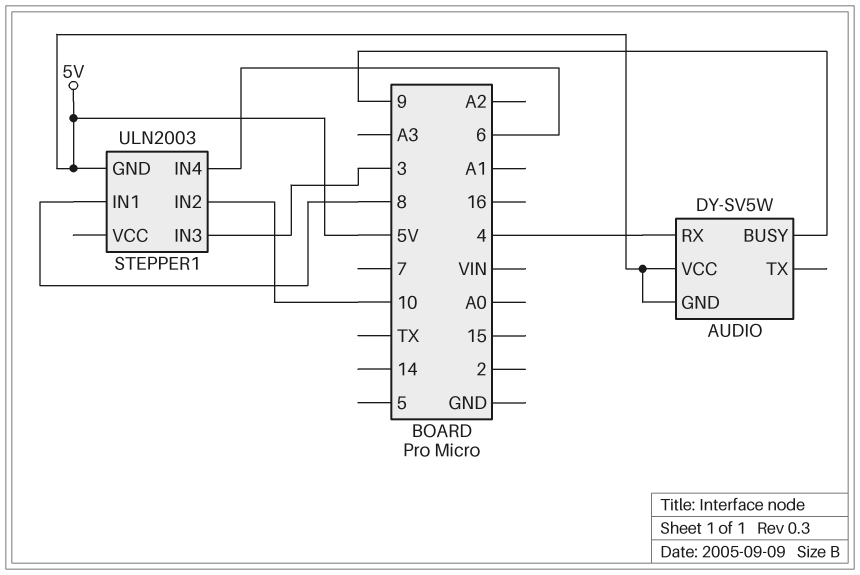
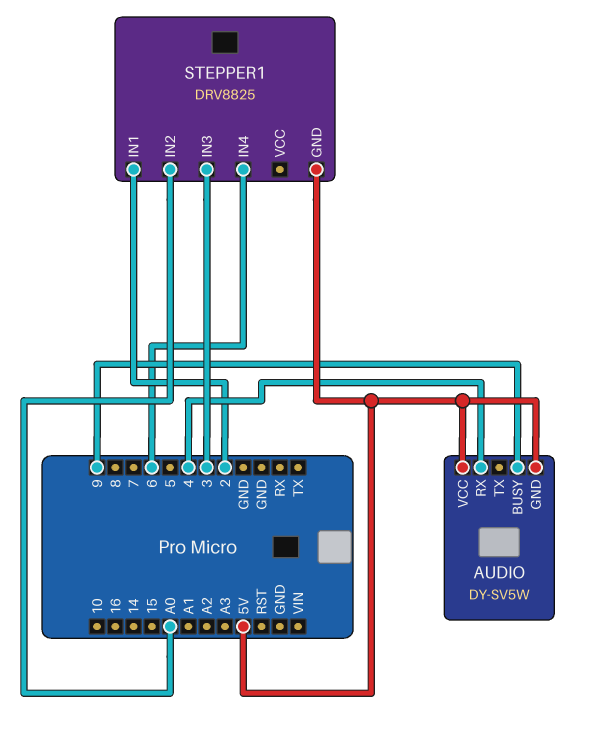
STEPPER1: ULN2003 -> DRV8825
STEPPER1 pin IN1: 8 -> 2
STEPPER1 pin IN2: 10 -> A0

